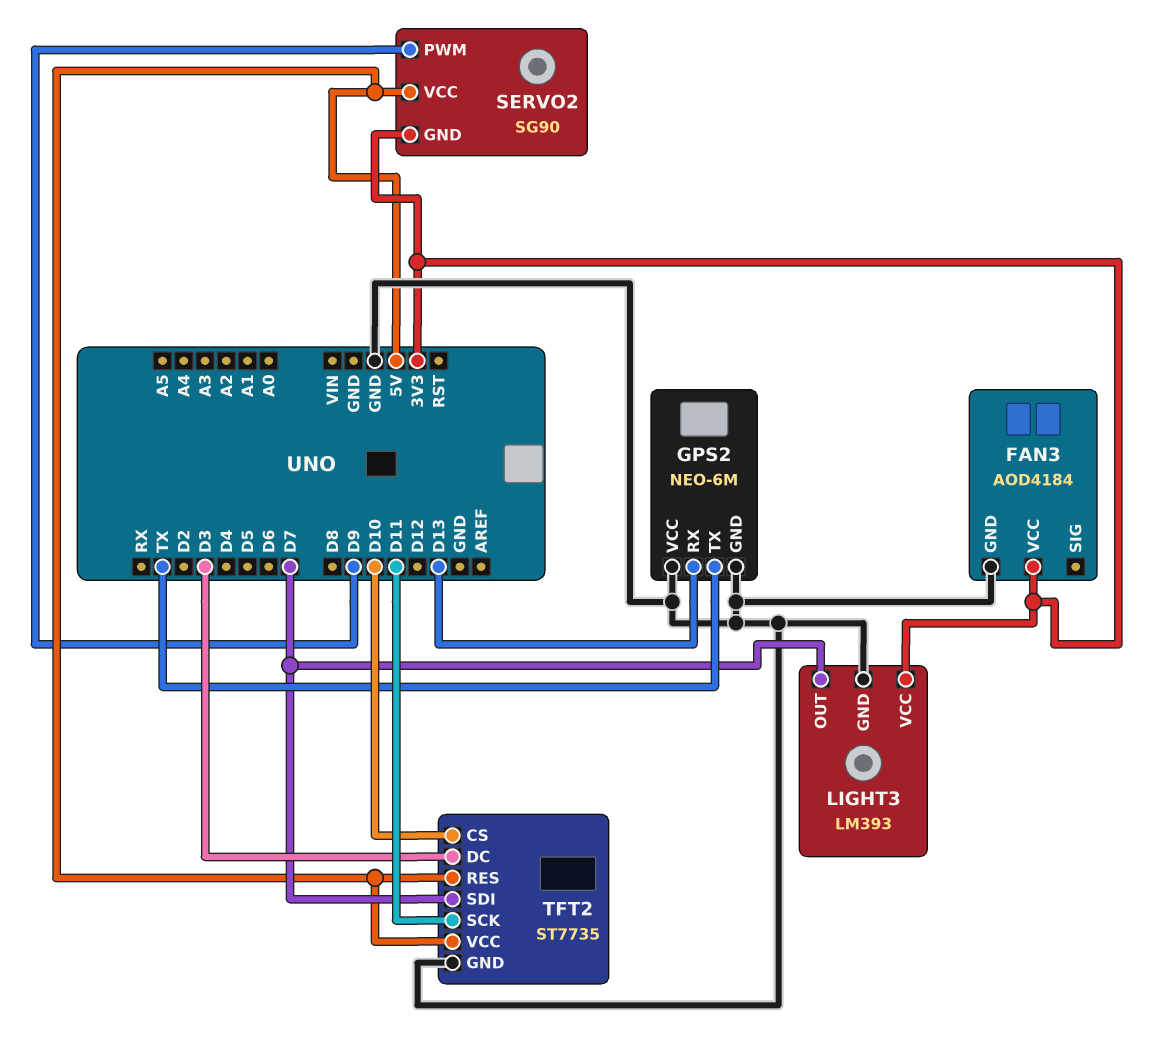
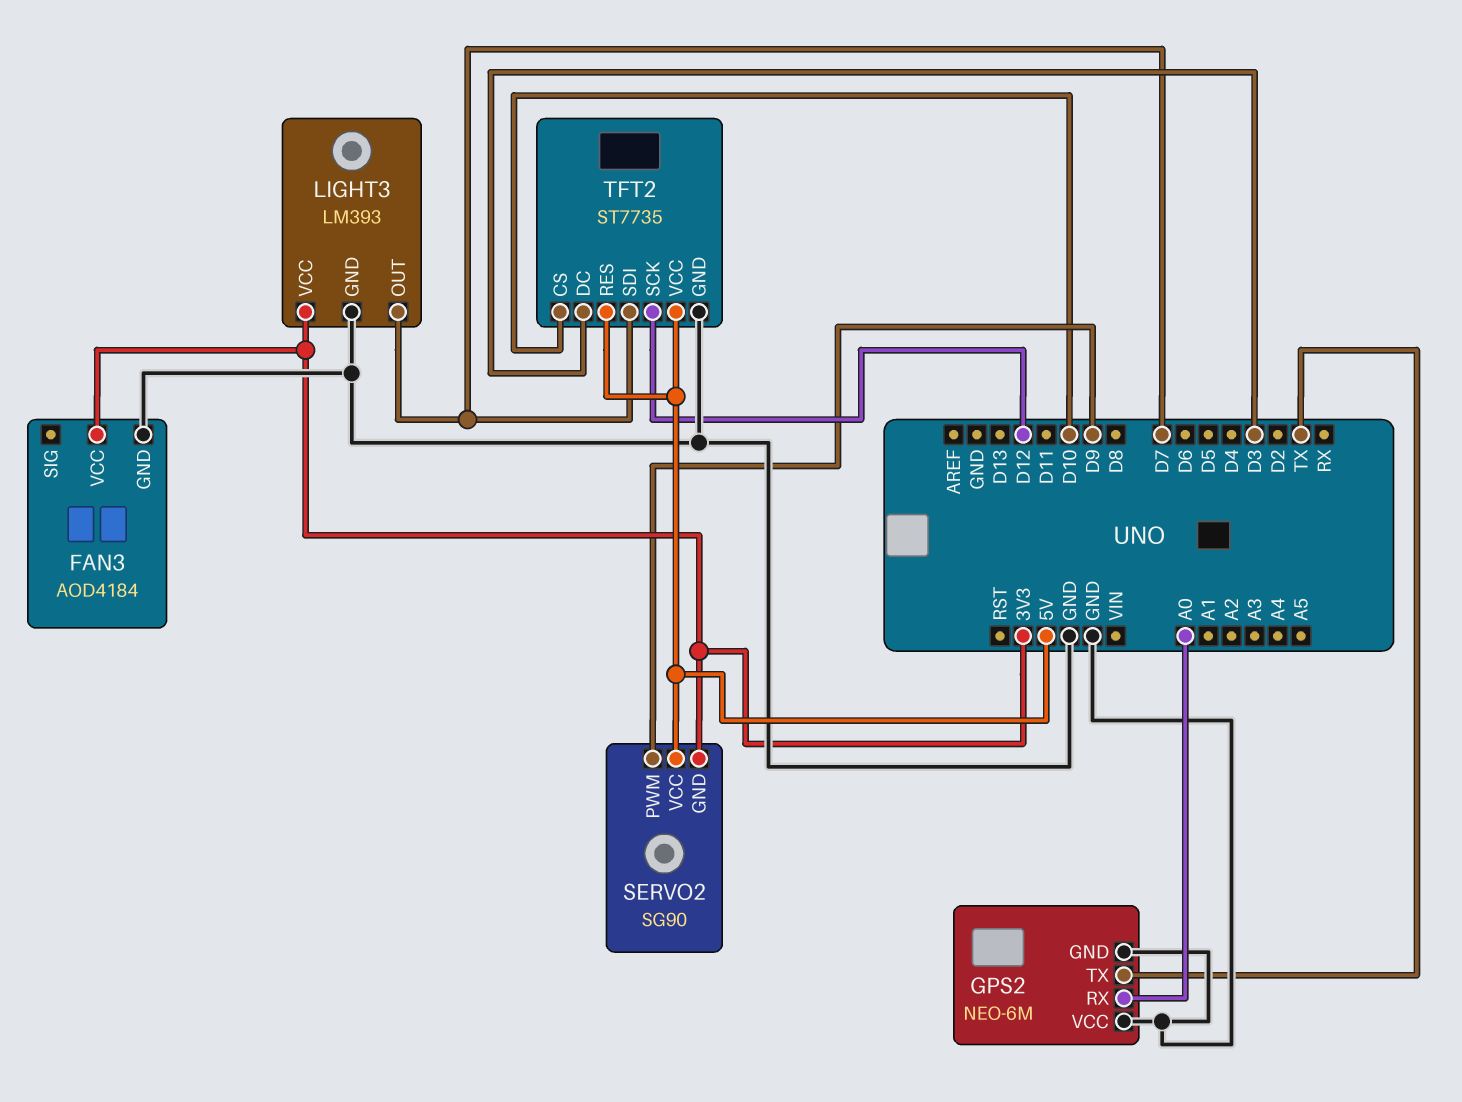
GPS2 pin RX: D13 -> A0
TFT2 pin SCK: D11 -> D12

